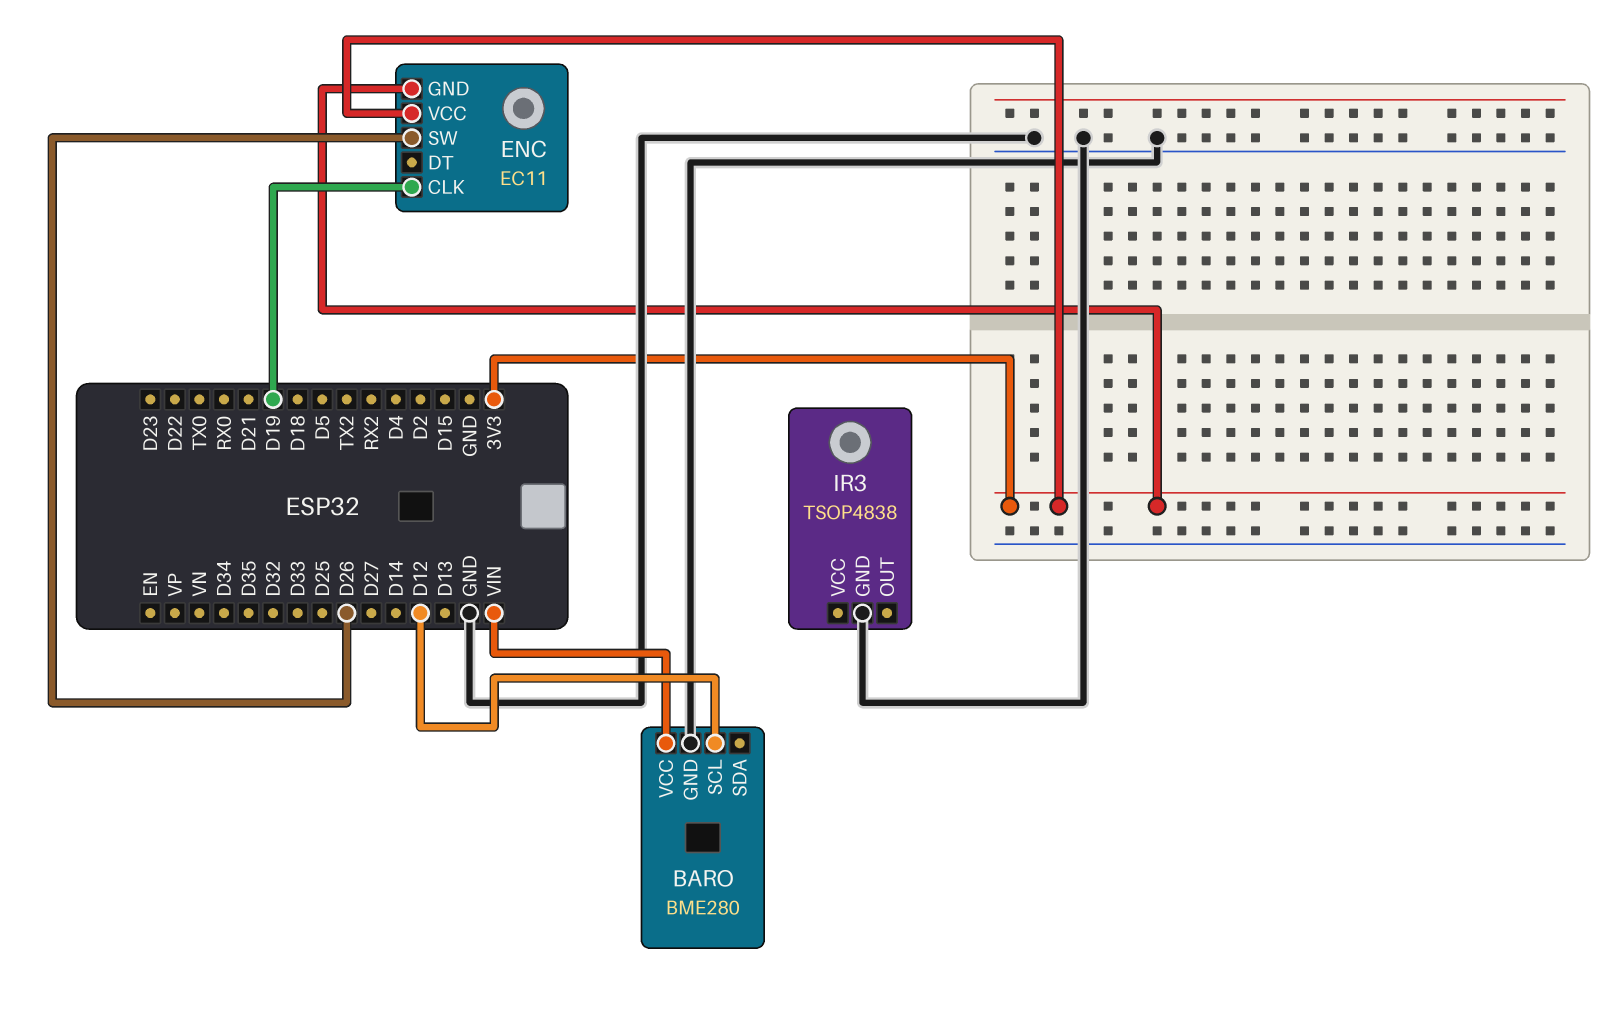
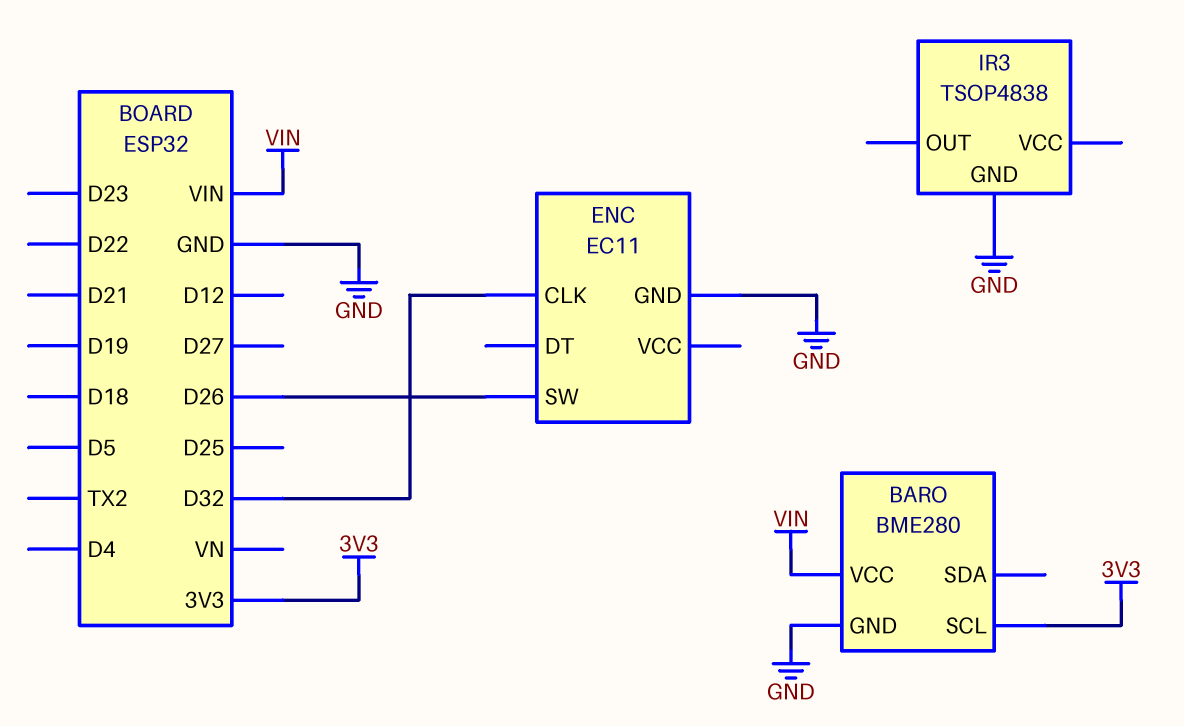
BARO pin SCL: D12 -> 3V3
ENC pin CLK: D19 -> D32
ENC pin GND: 3V3 -> GND
ENC pin VCC: 3V3 -> none

